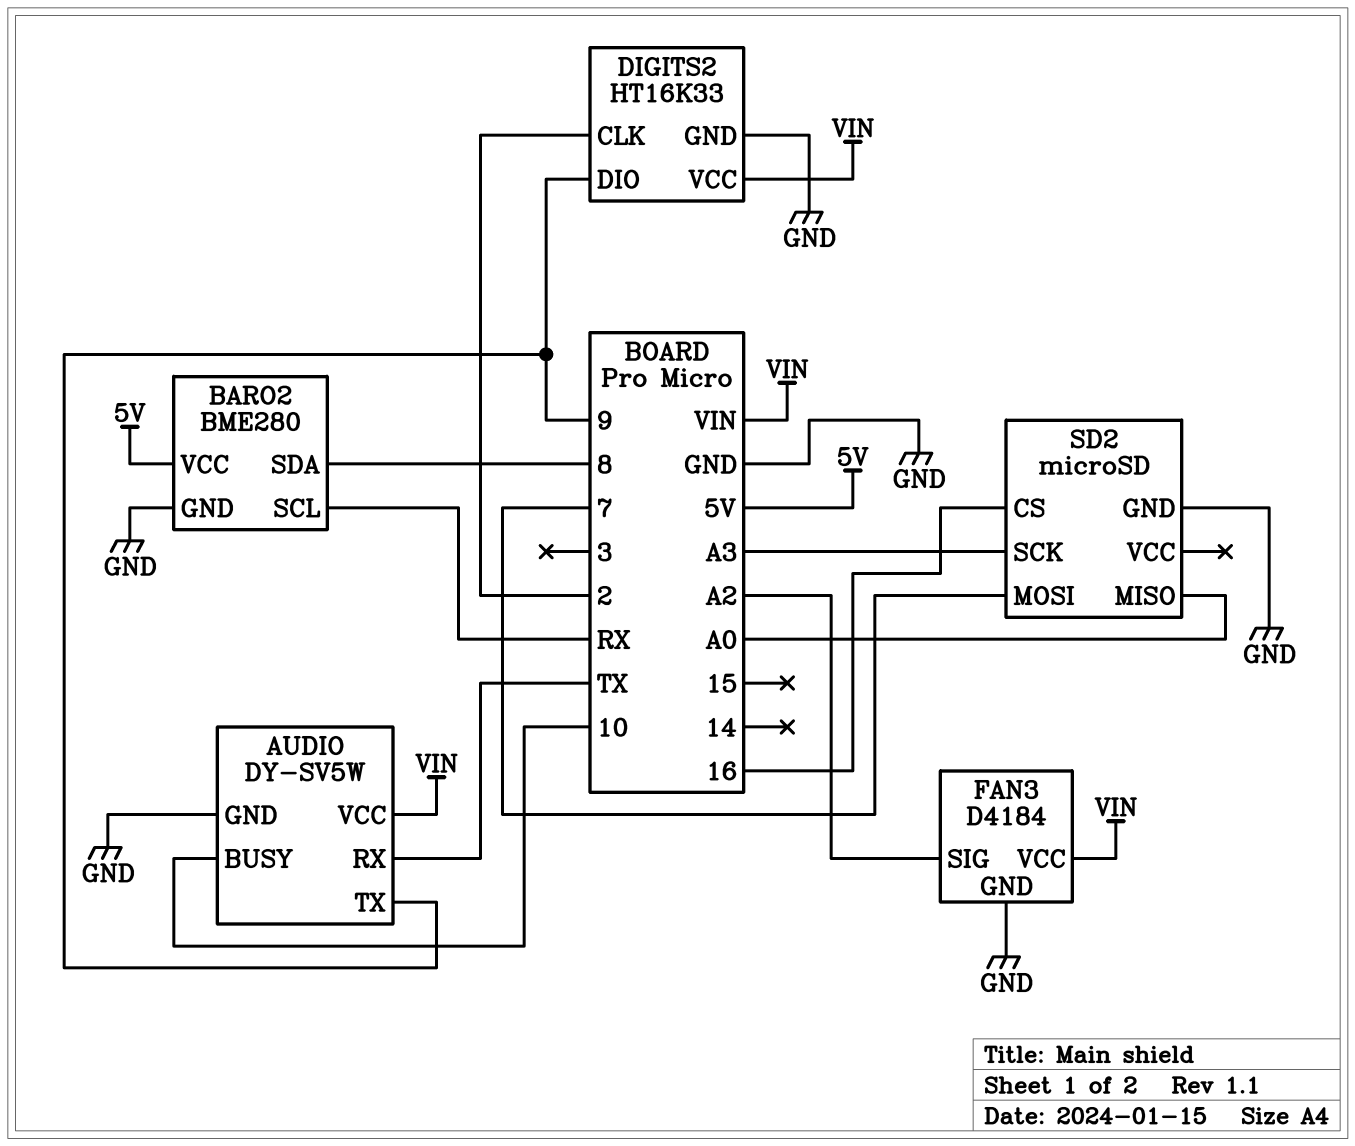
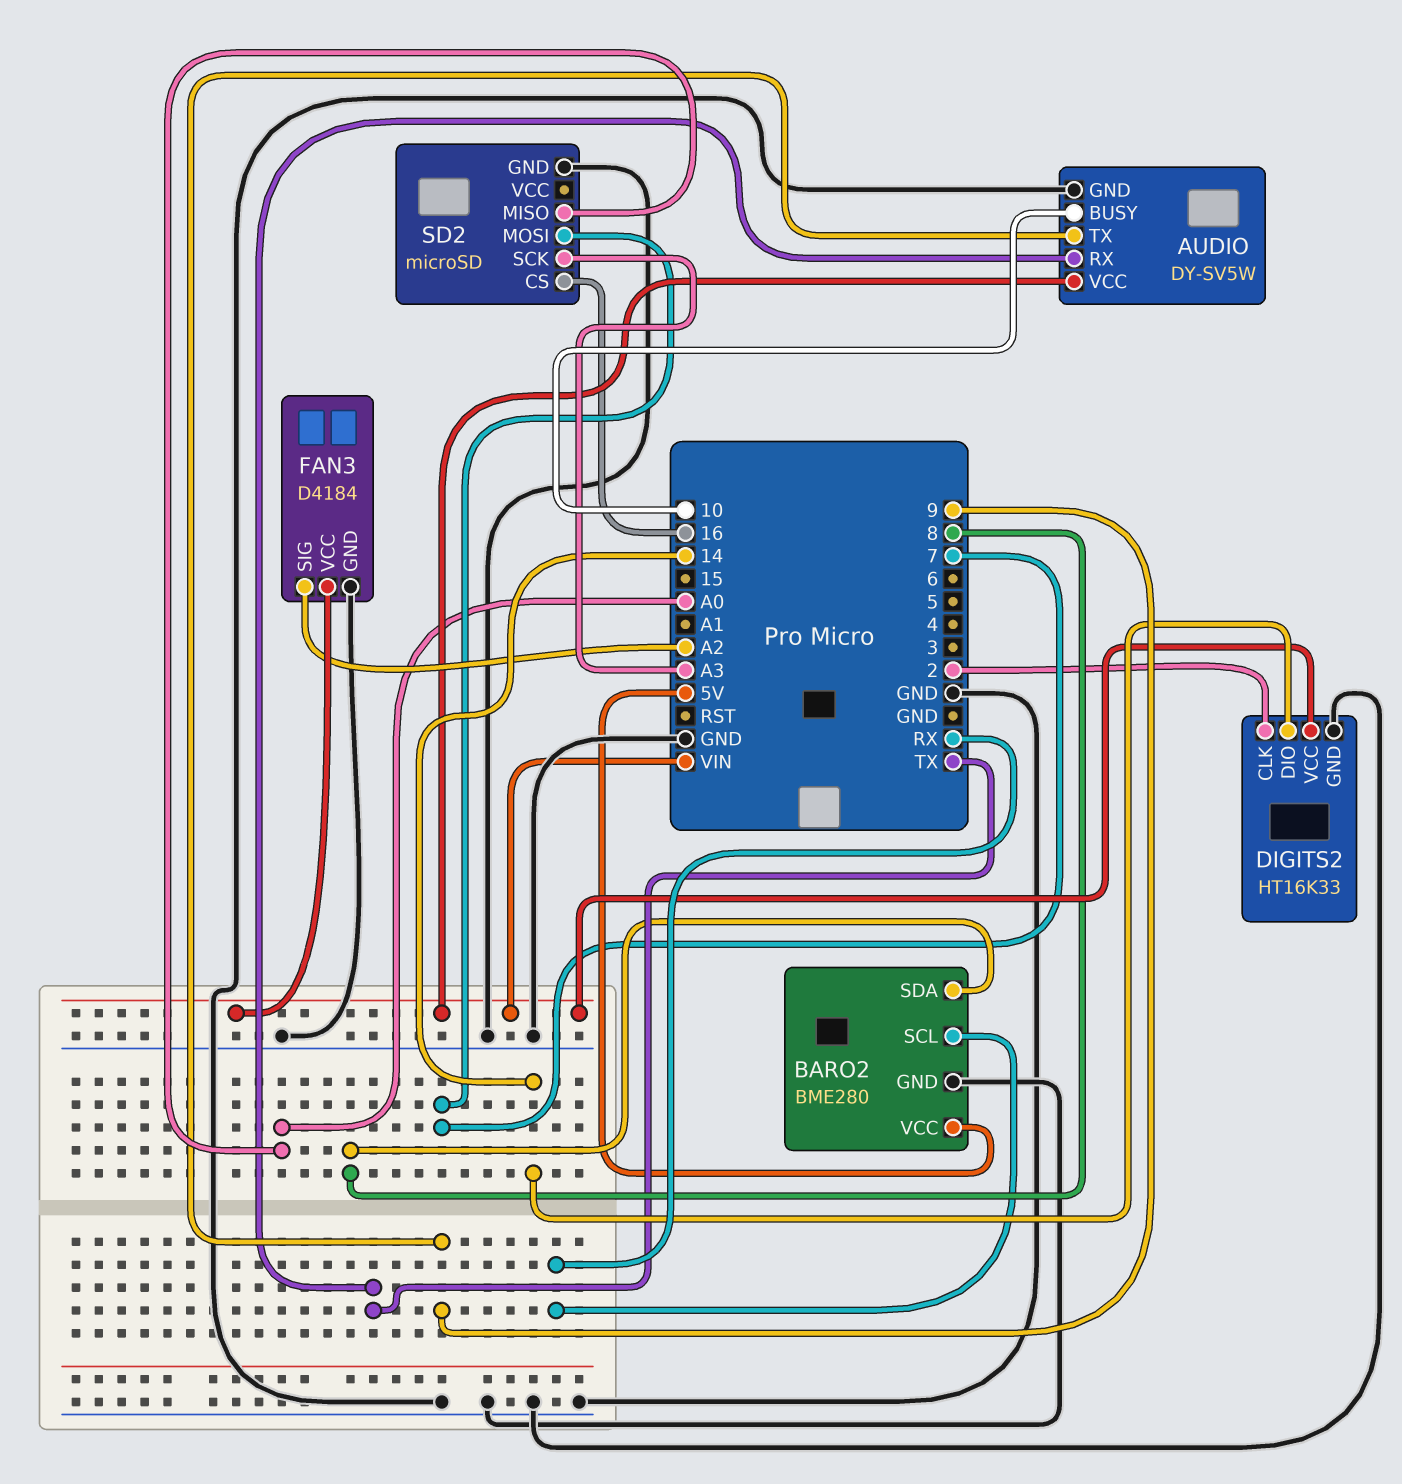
DIGITS2 pin DIO: 9 -> 14

